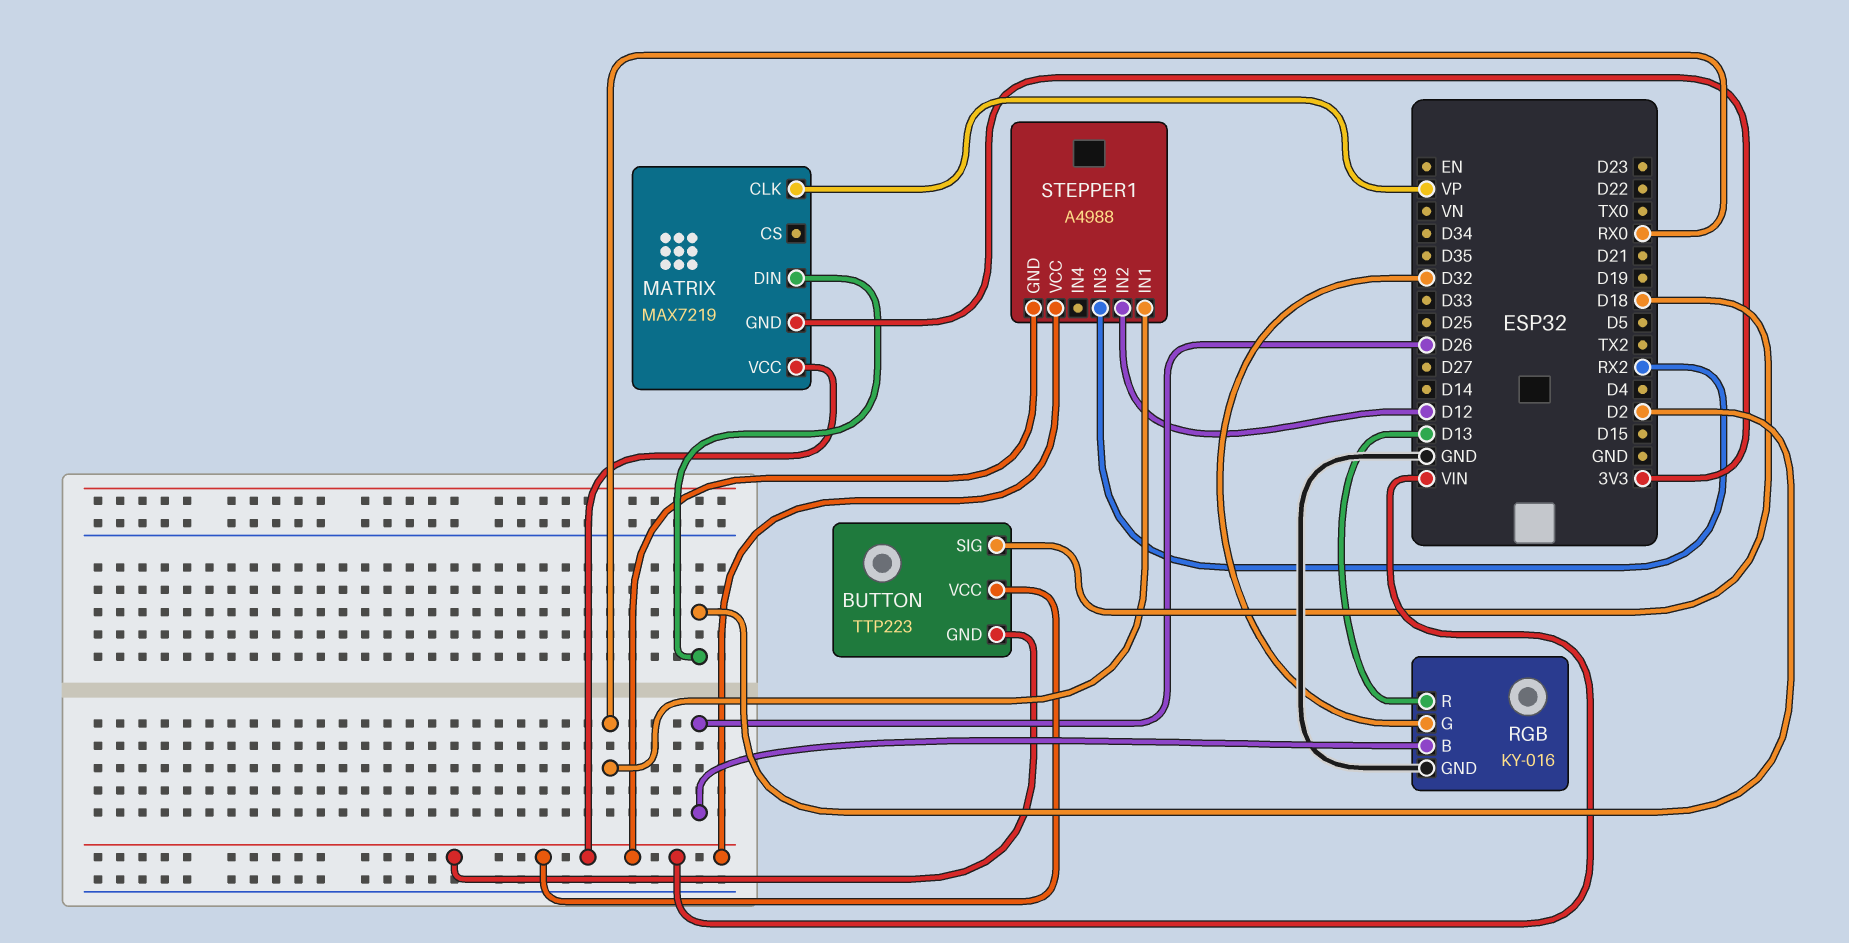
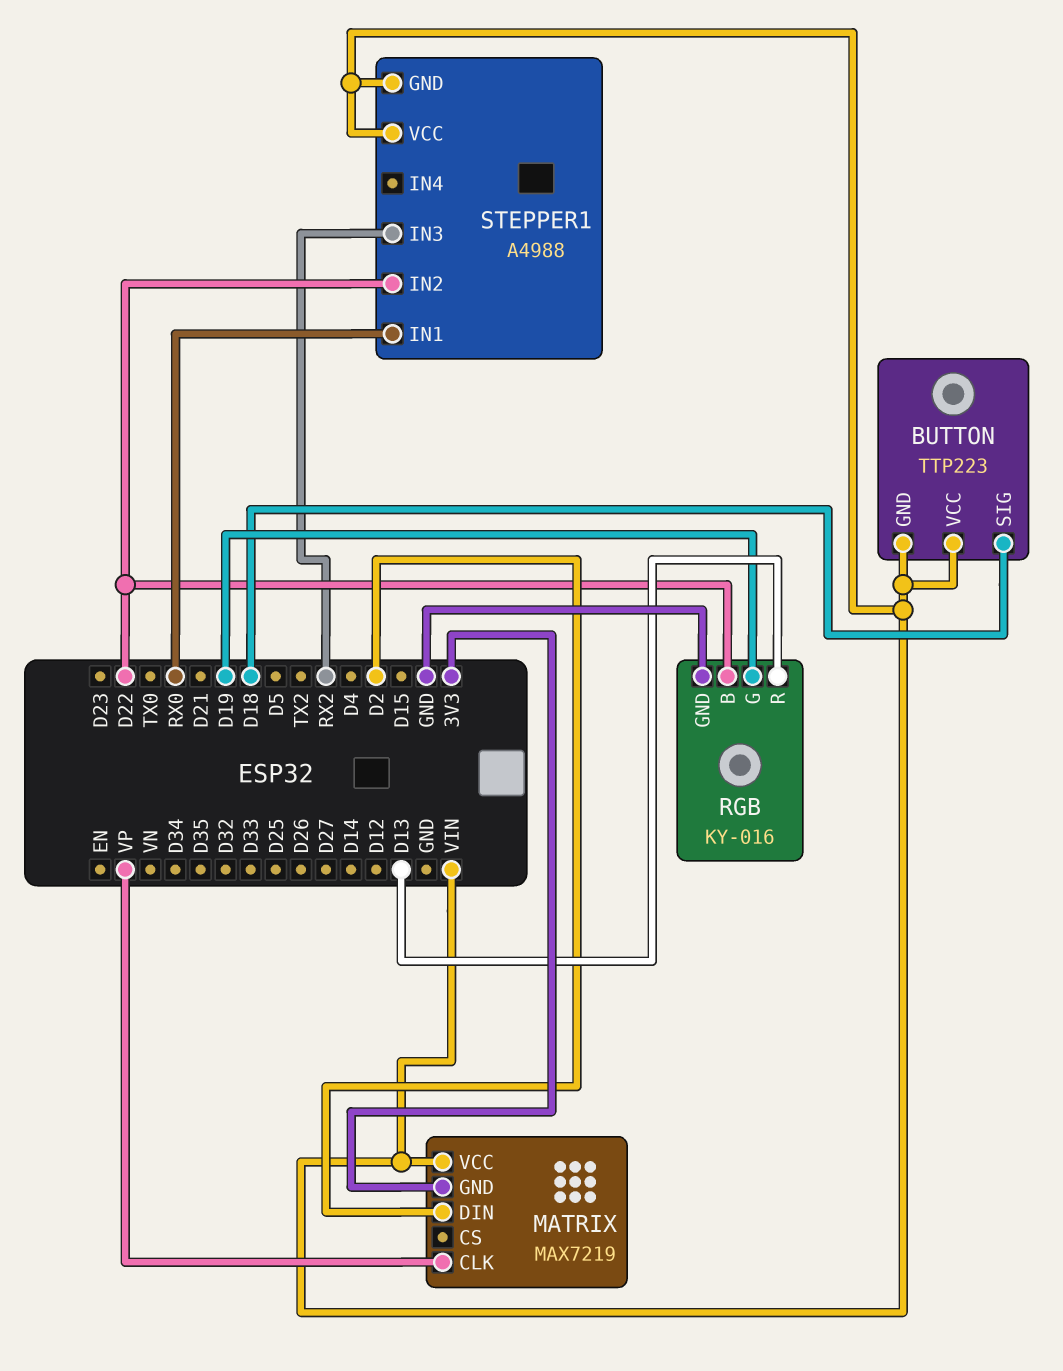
RGB pin B: D26 -> D22
RGB pin G: D32 -> D19
STEPPER1 pin IN2: D12 -> D22

